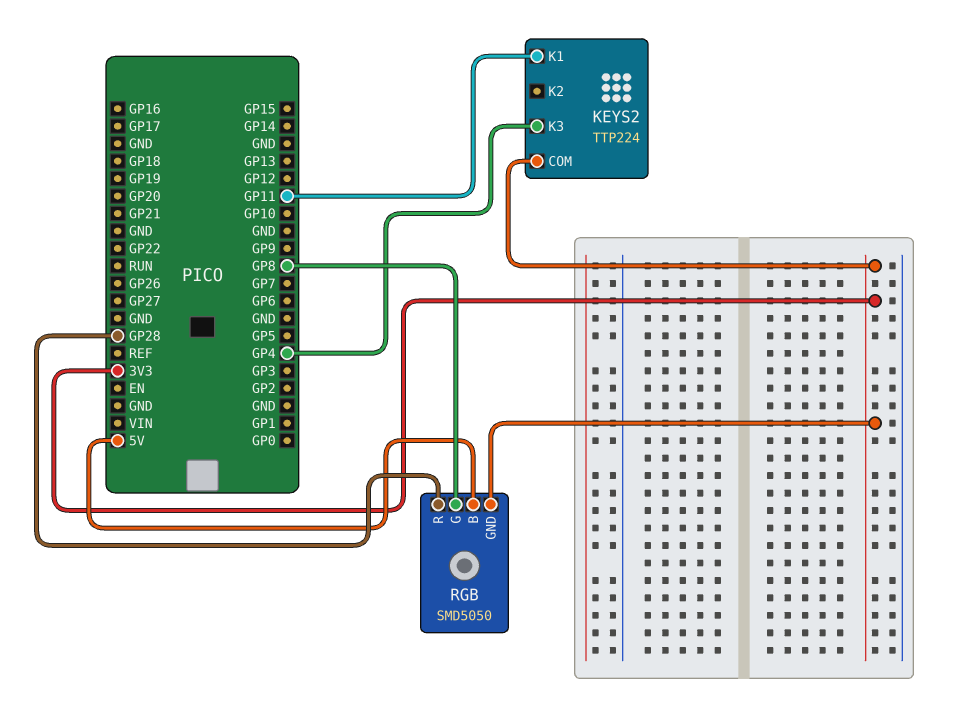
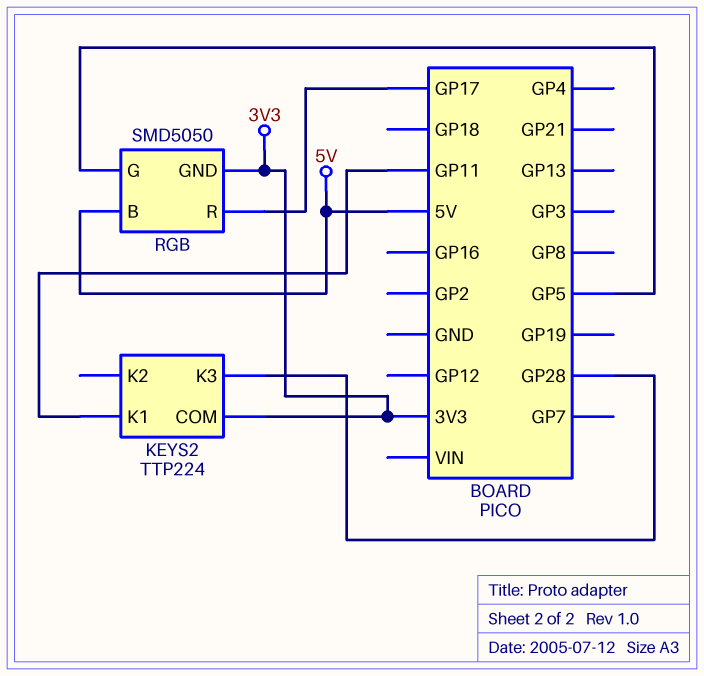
KEYS2 pin K3: GP4 -> GP28
RGB pin G: GP8 -> GP5
RGB pin R: GP28 -> GP17

